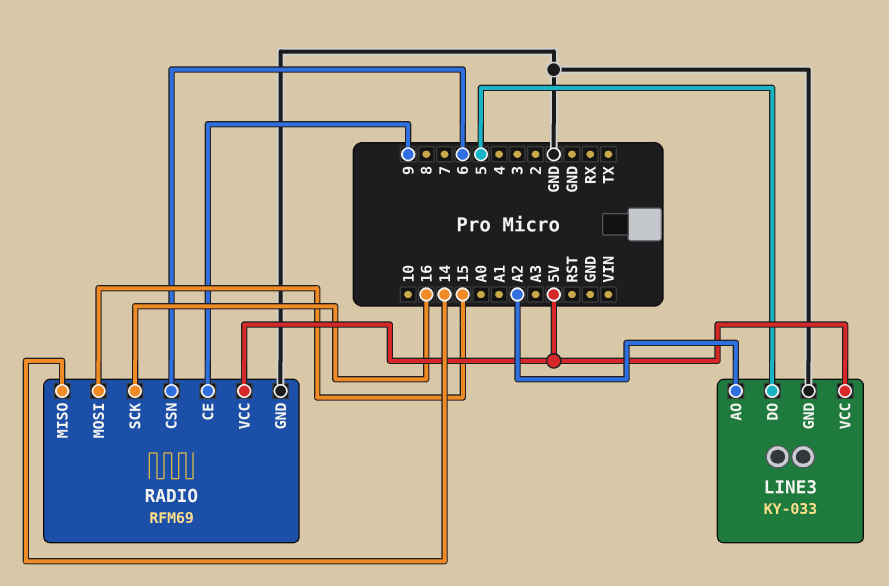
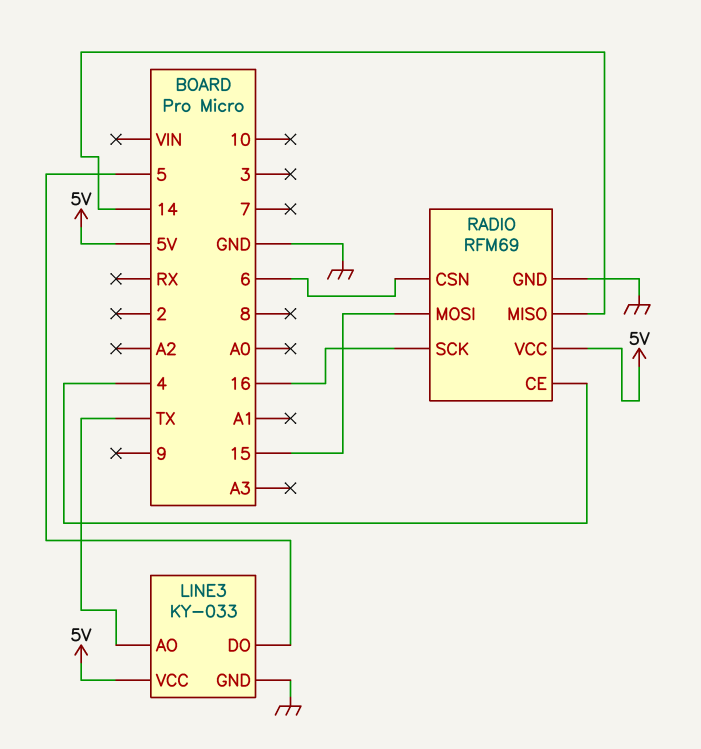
LINE3 pin AO: A2 -> TX
RADIO pin CE: 9 -> 4

